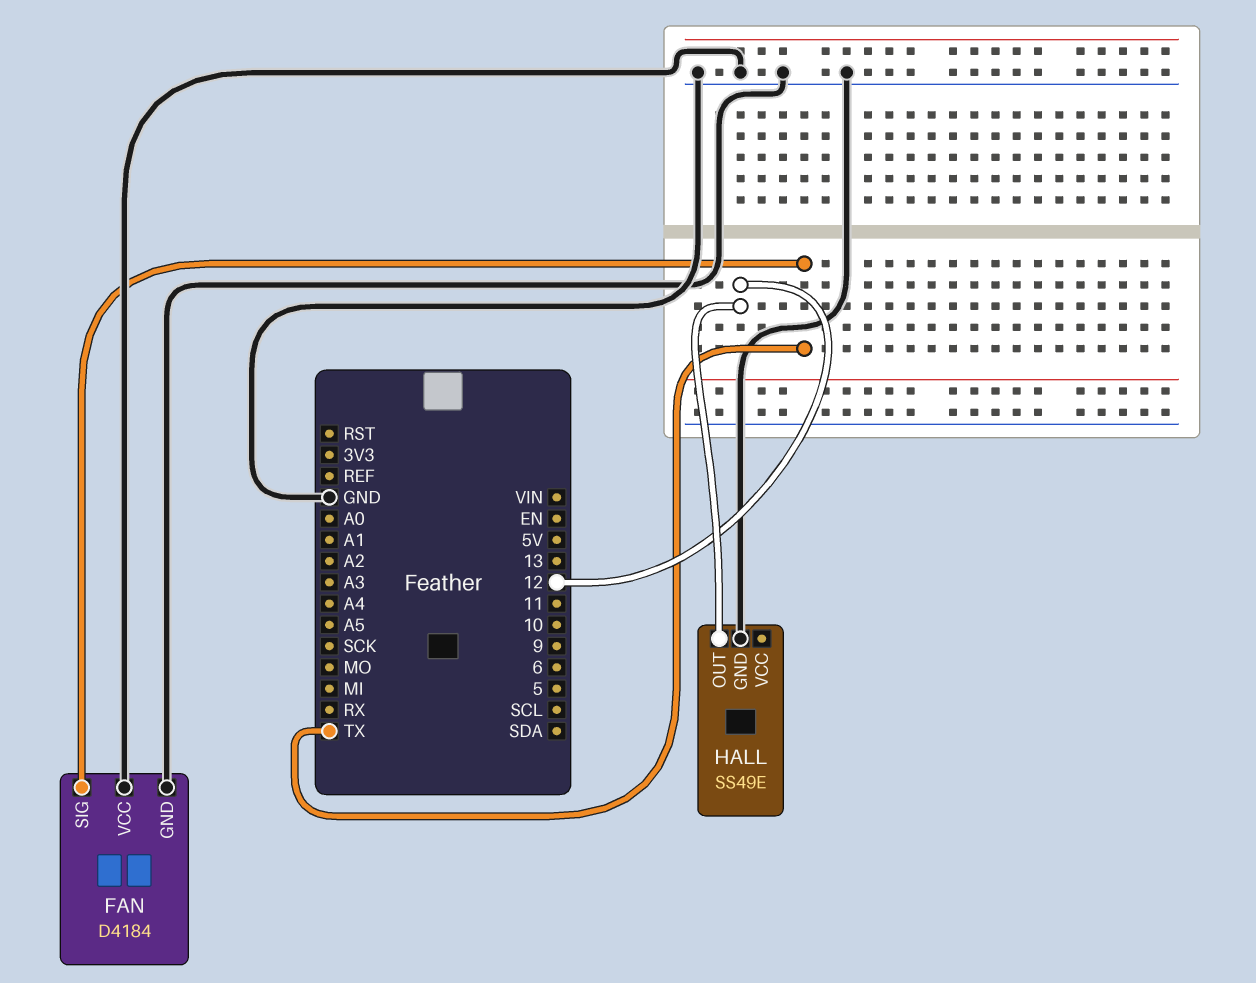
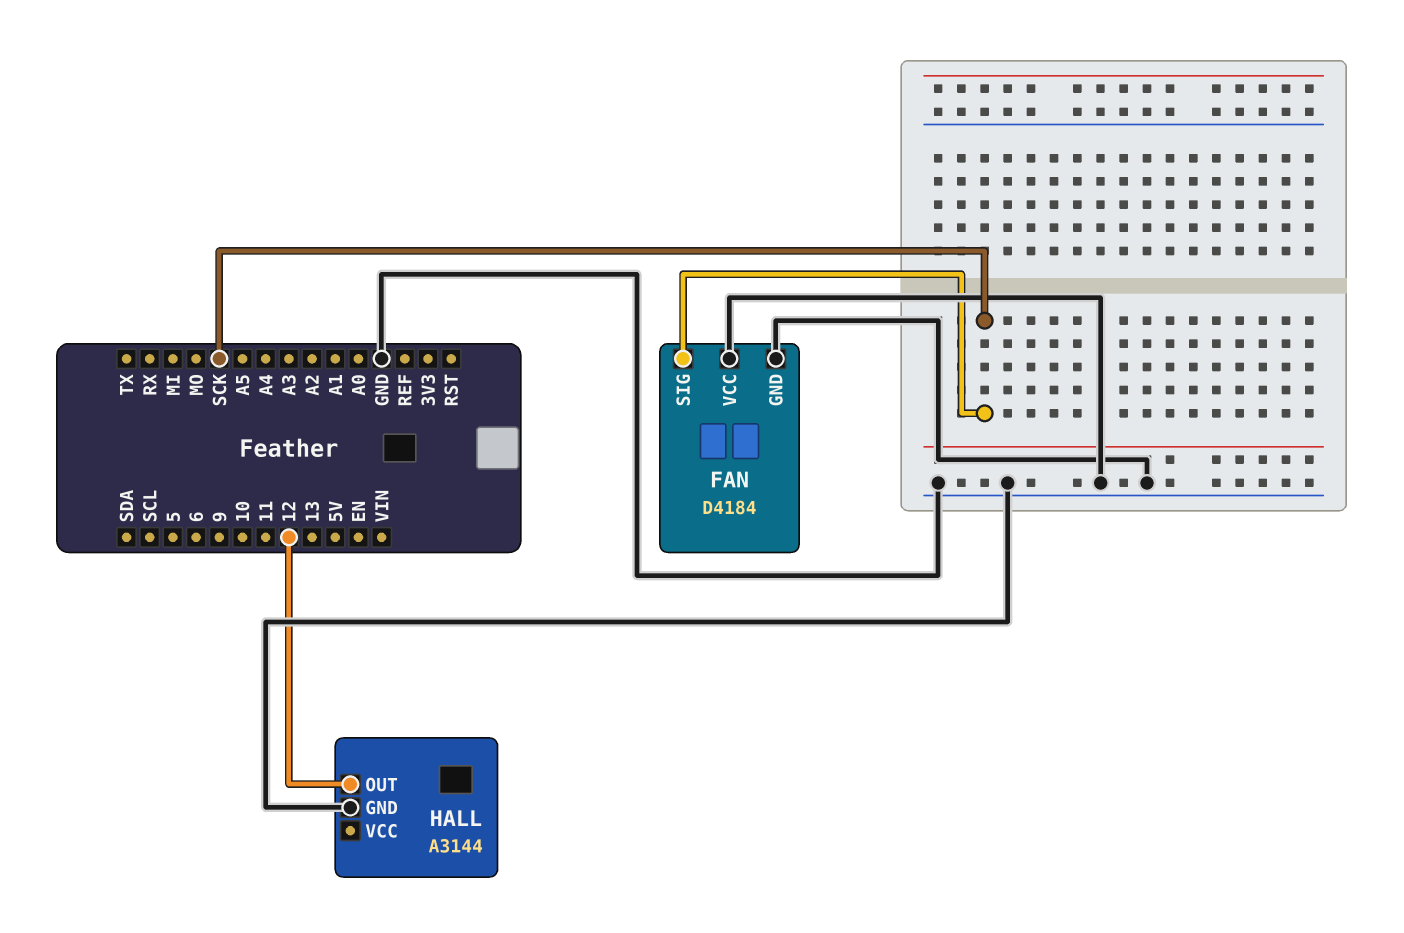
FAN pin SIG: TX -> SCK
HALL: SS49E -> A3144

